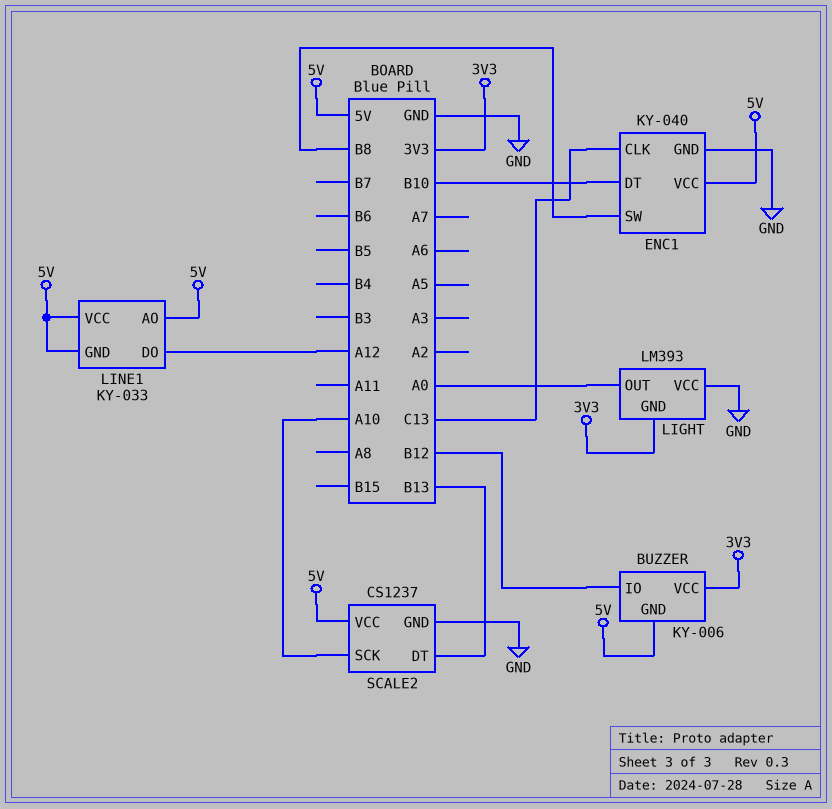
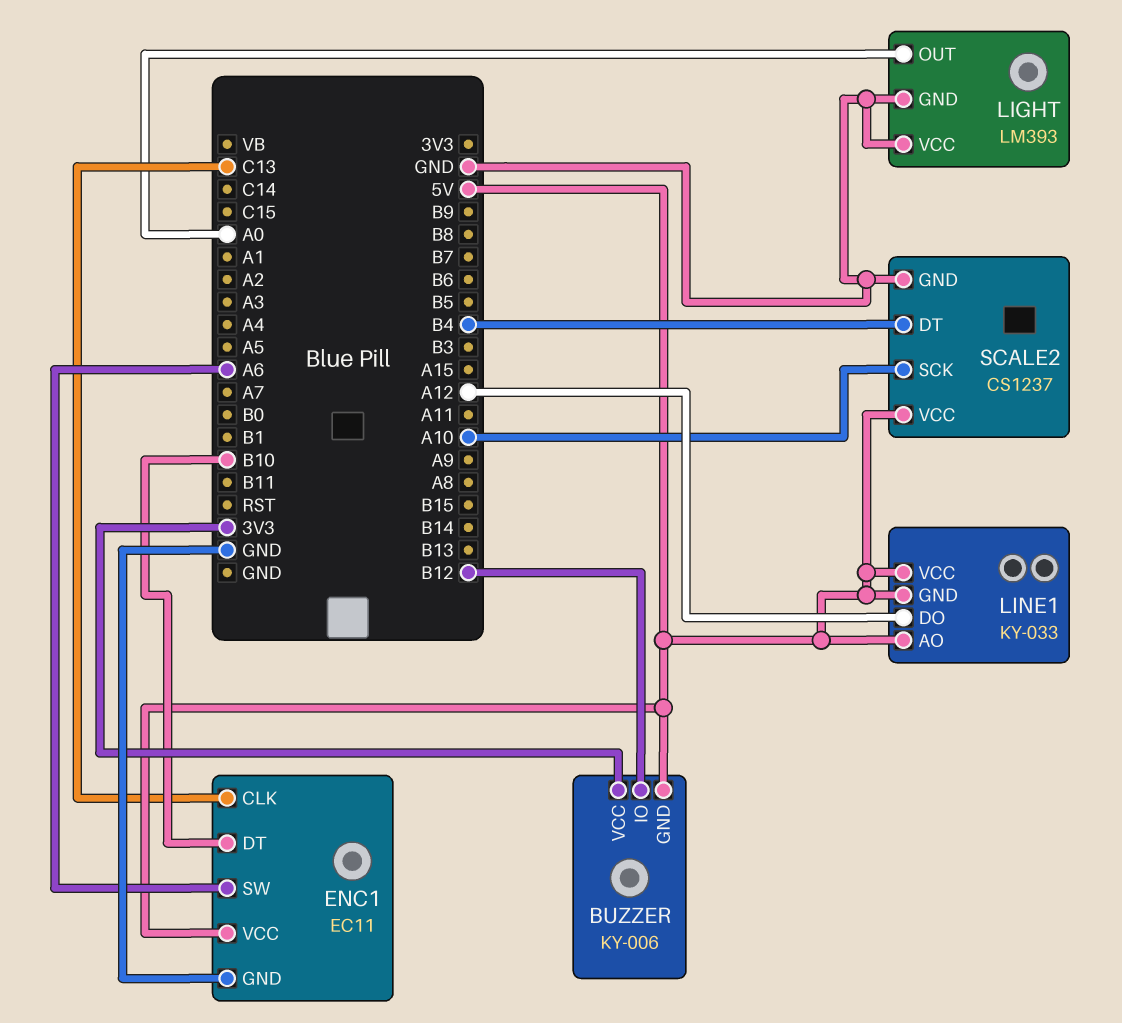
ENC1: KY-040 -> EC11
ENC1 pin SW: B8 -> A6
LIGHT pin GND: 3V3 -> GND
SCALE2 pin DT: B13 -> B4

